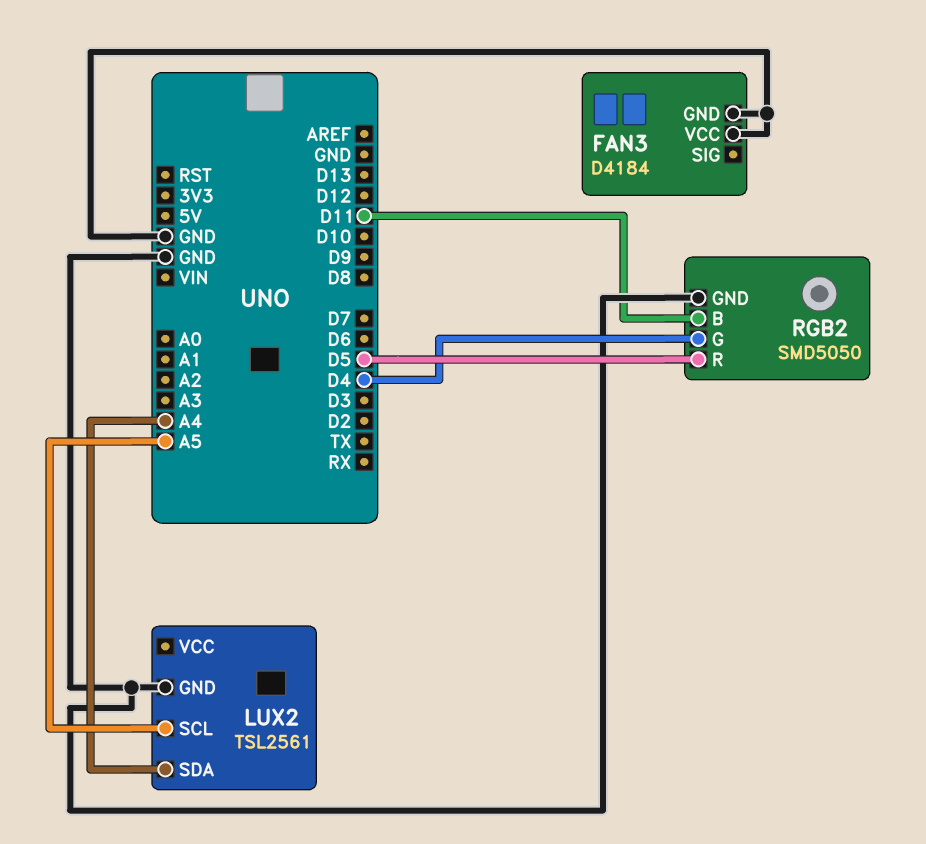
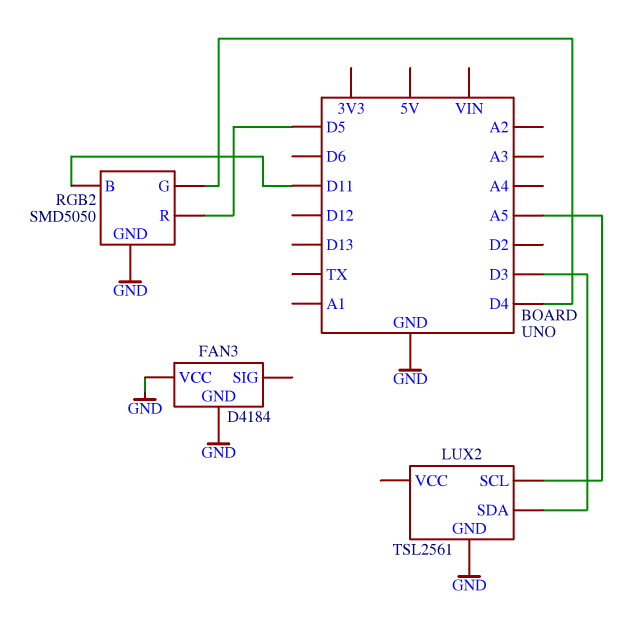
LUX2 pin SDA: A4 -> D3

